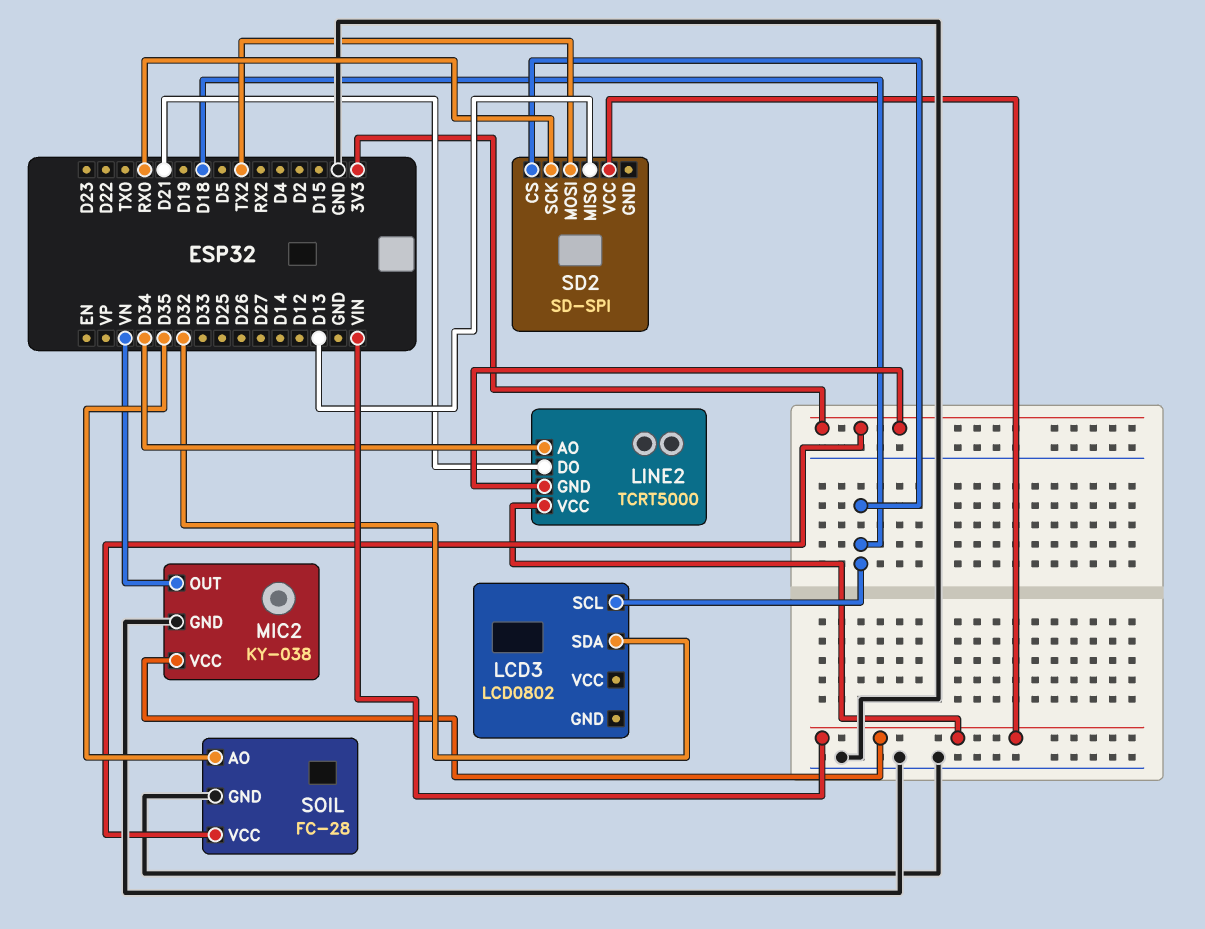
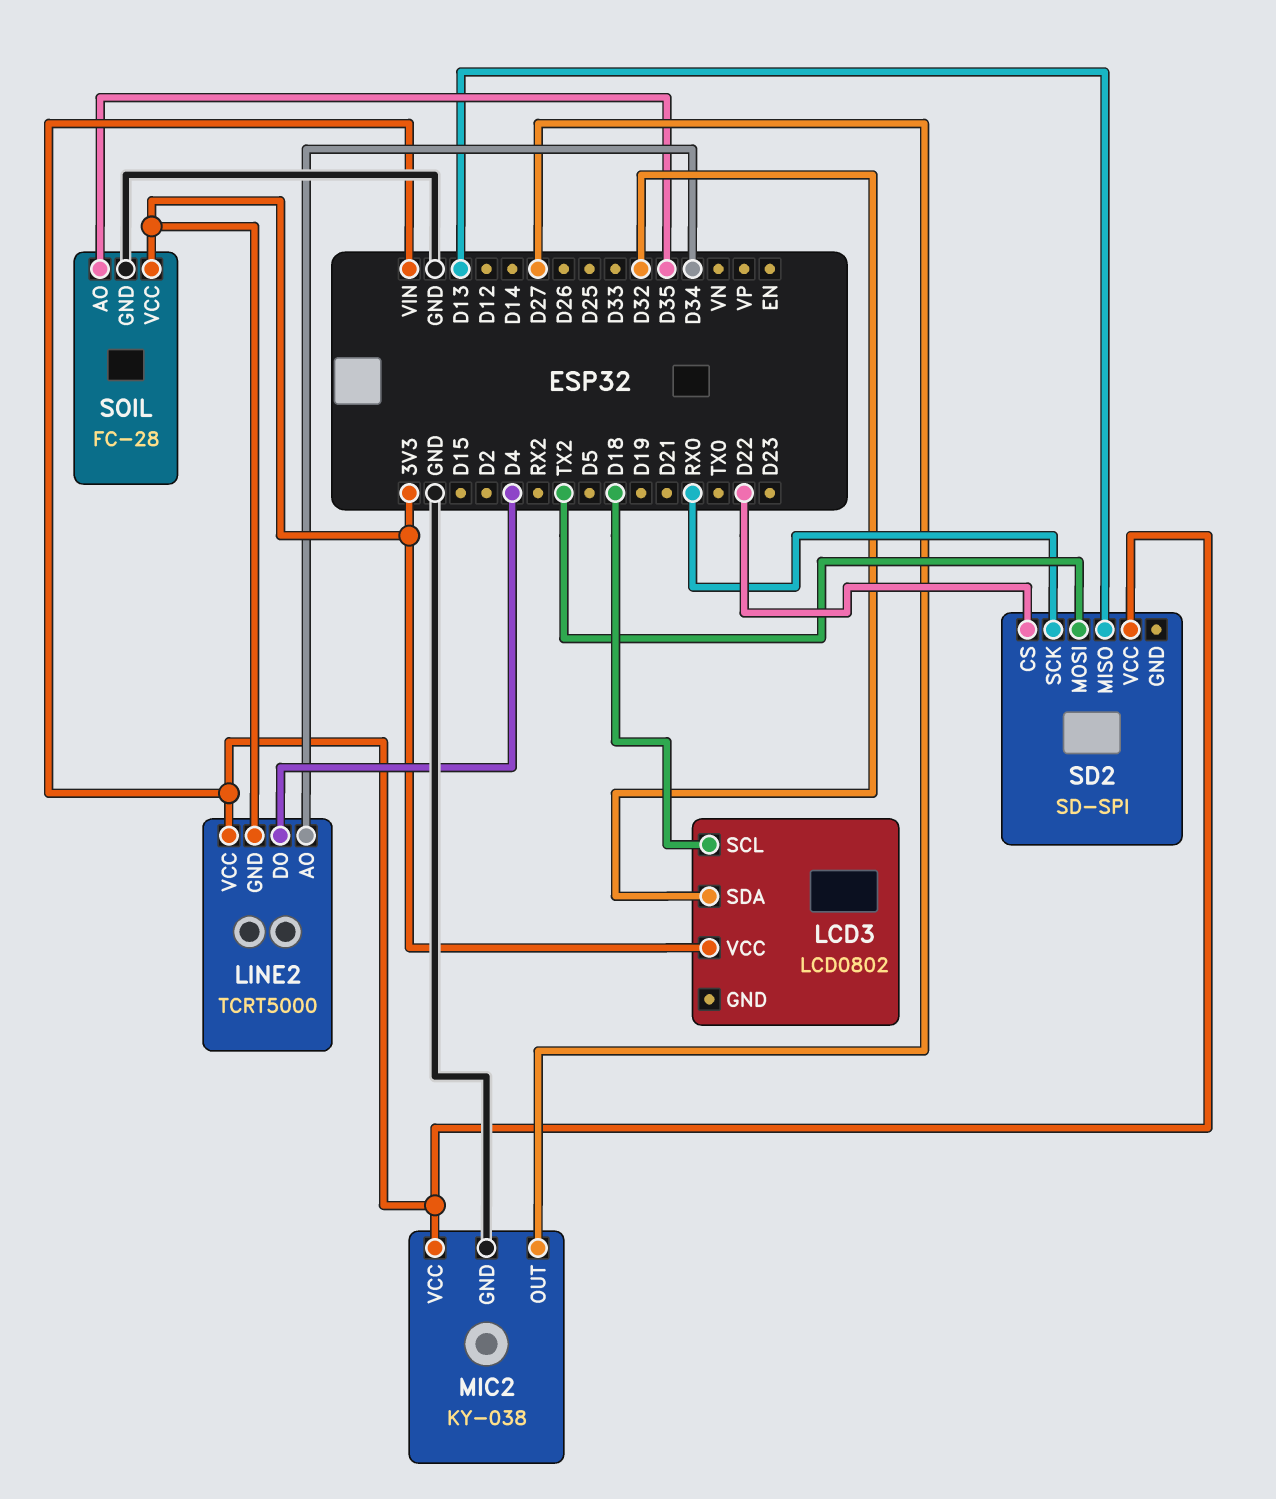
LCD3 pin VCC: none -> 3V3
LINE2 pin DO: D21 -> D4
MIC2 pin OUT: VN -> D27
SD2 pin CS: D18 -> D22

